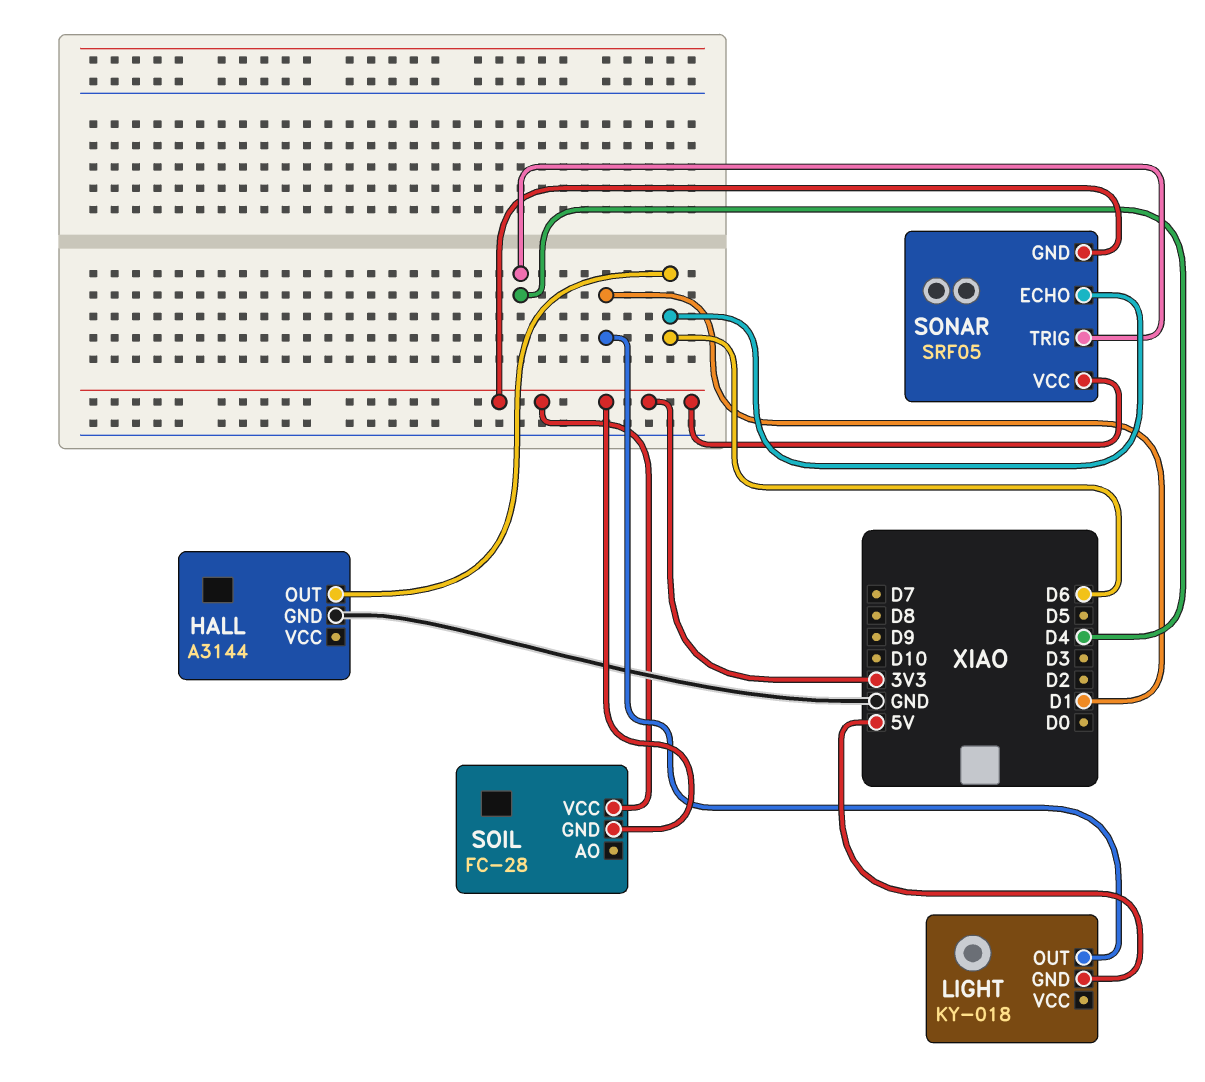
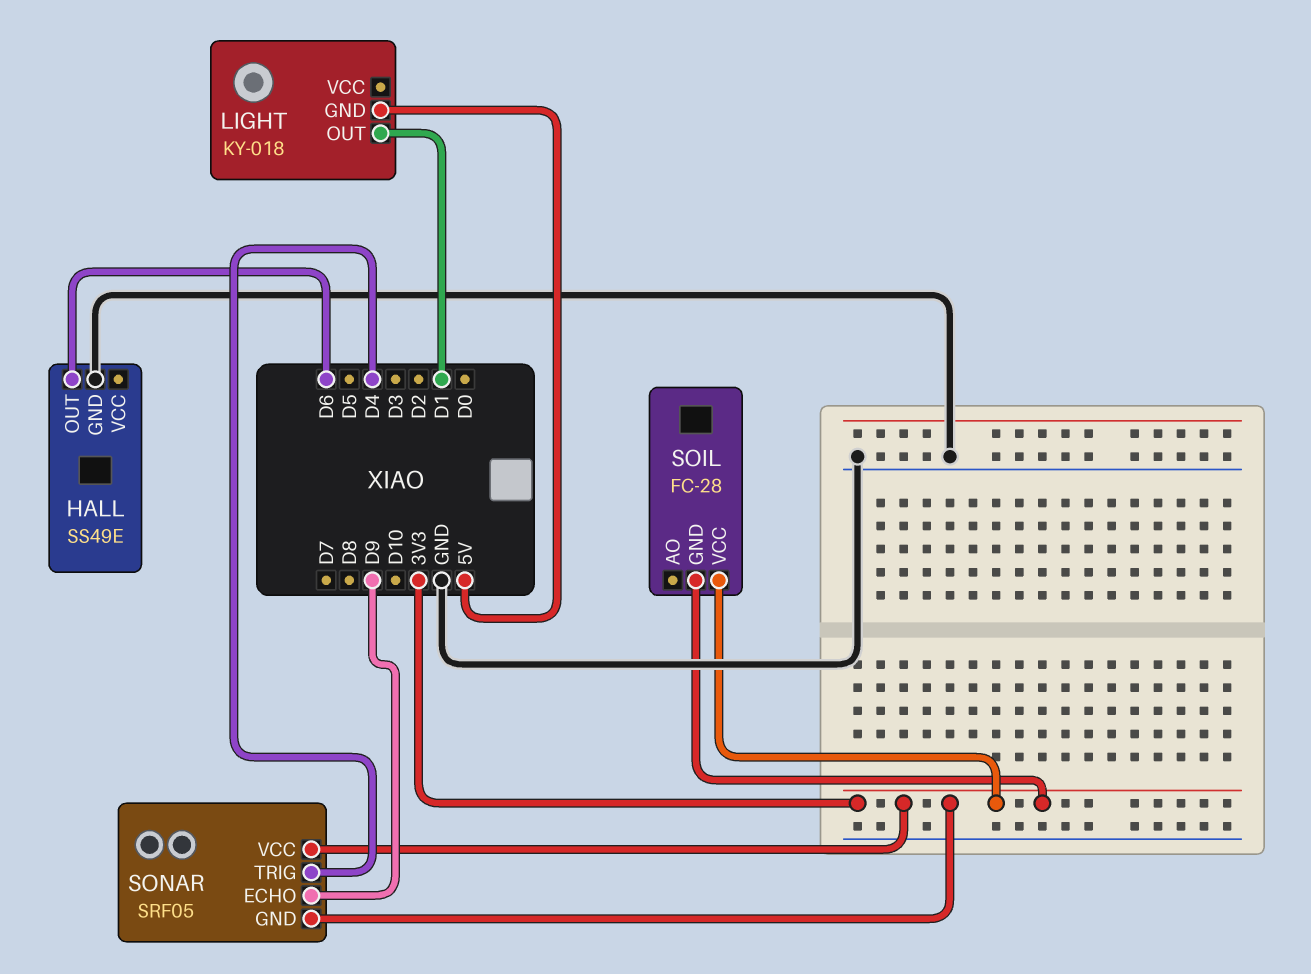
HALL: A3144 -> SS49E
SONAR pin ECHO: D6 -> D9

